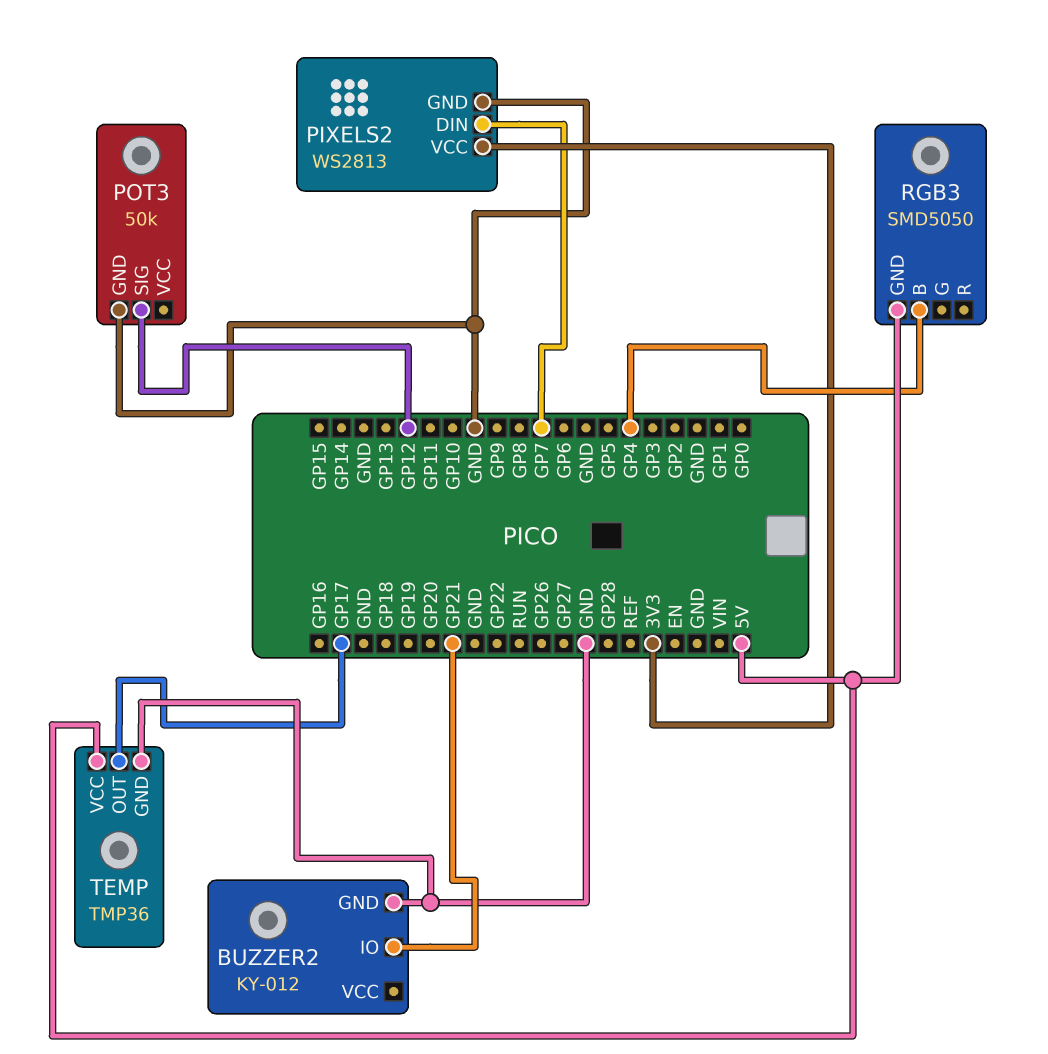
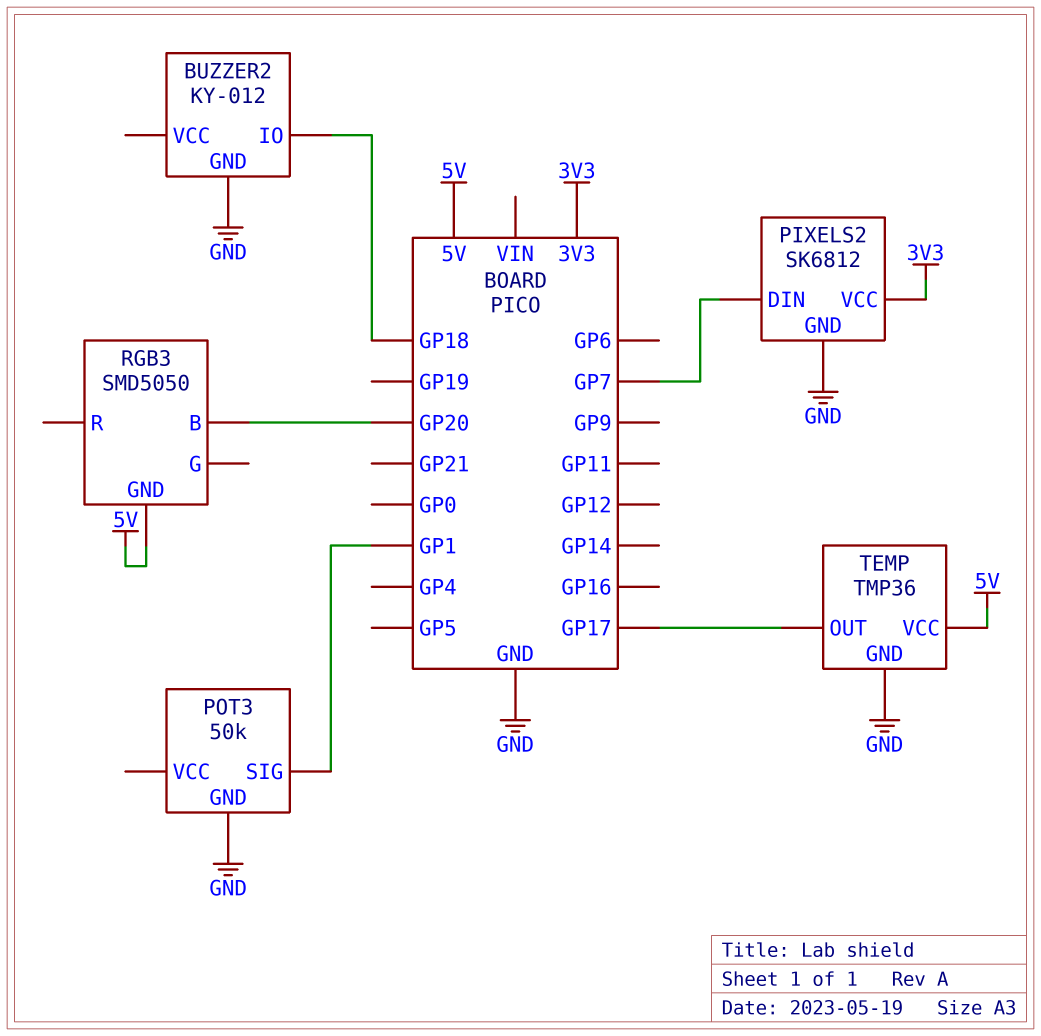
BUZZER2 pin IO: GP21 -> GP18
PIXELS2: WS2813 -> SK6812
POT3 pin SIG: GP12 -> GP1
RGB3 pin B: GP4 -> GP20

